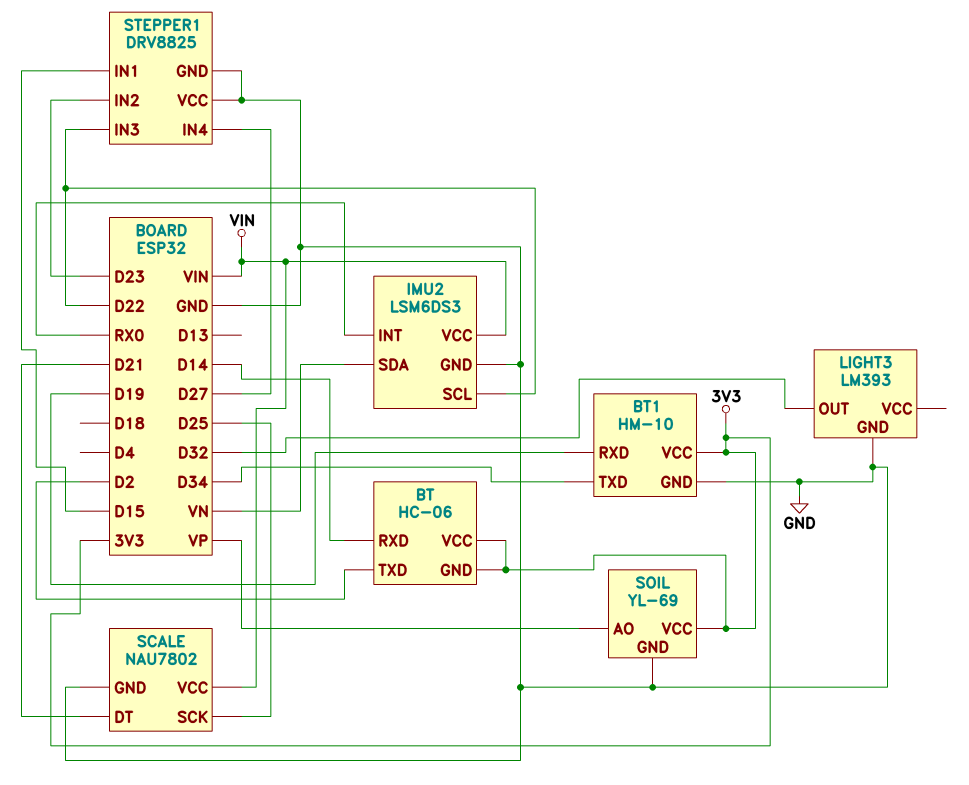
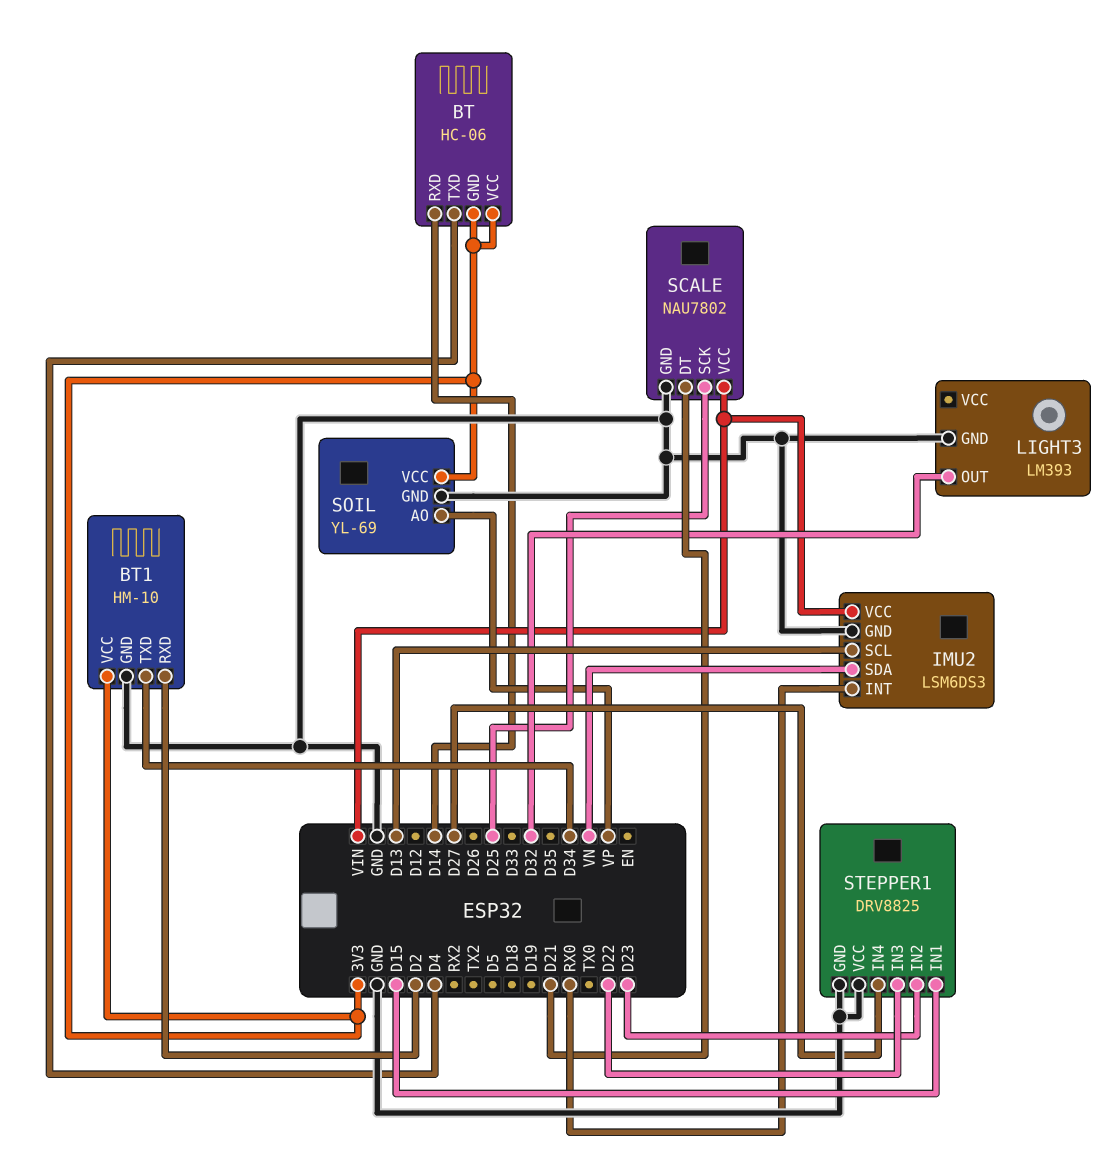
BT pin TXD: D2 -> D4
BT1 pin RXD: D19 -> D2
IMU2 pin SCL: D22 -> D13

